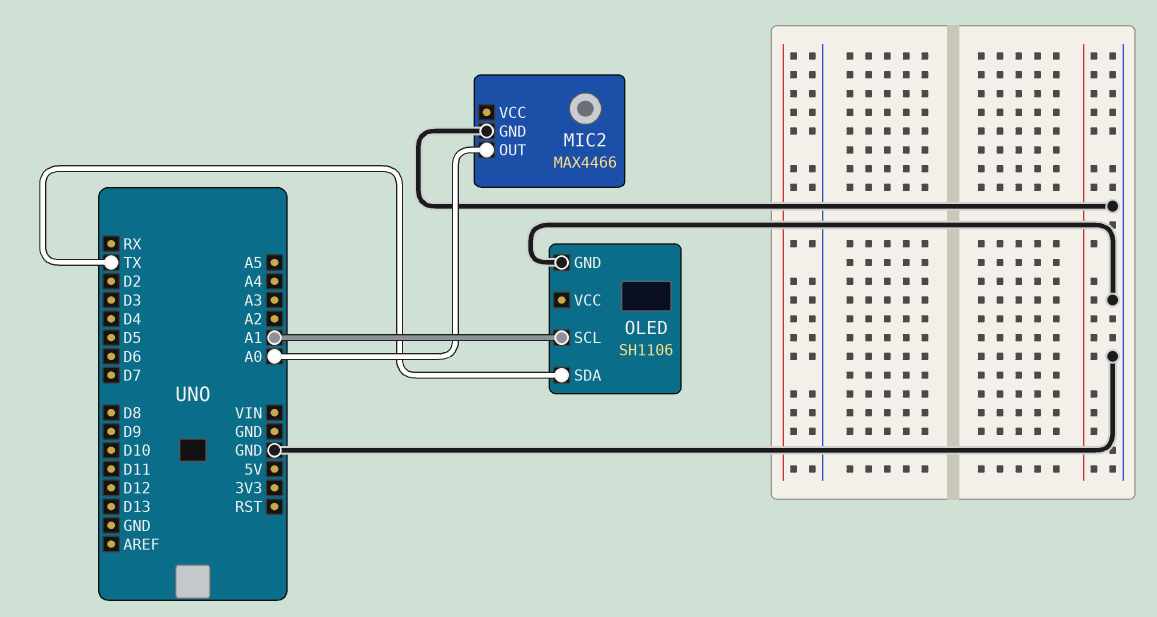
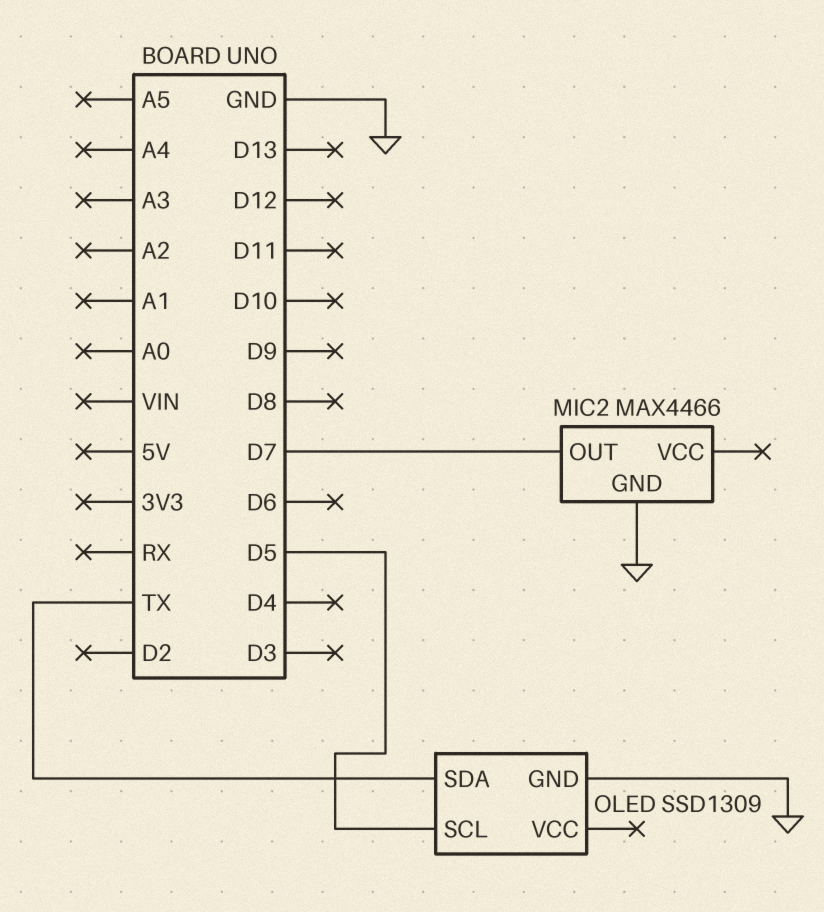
MIC2 pin OUT: A0 -> D7
OLED: SH1106 -> SSD1309
OLED pin SCL: A1 -> D5

